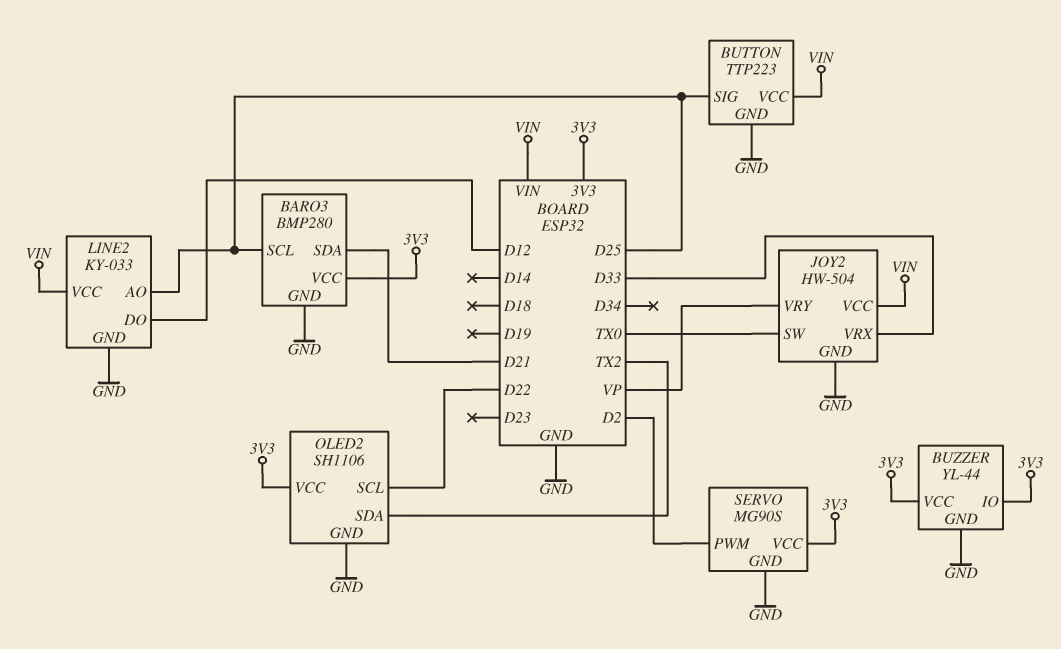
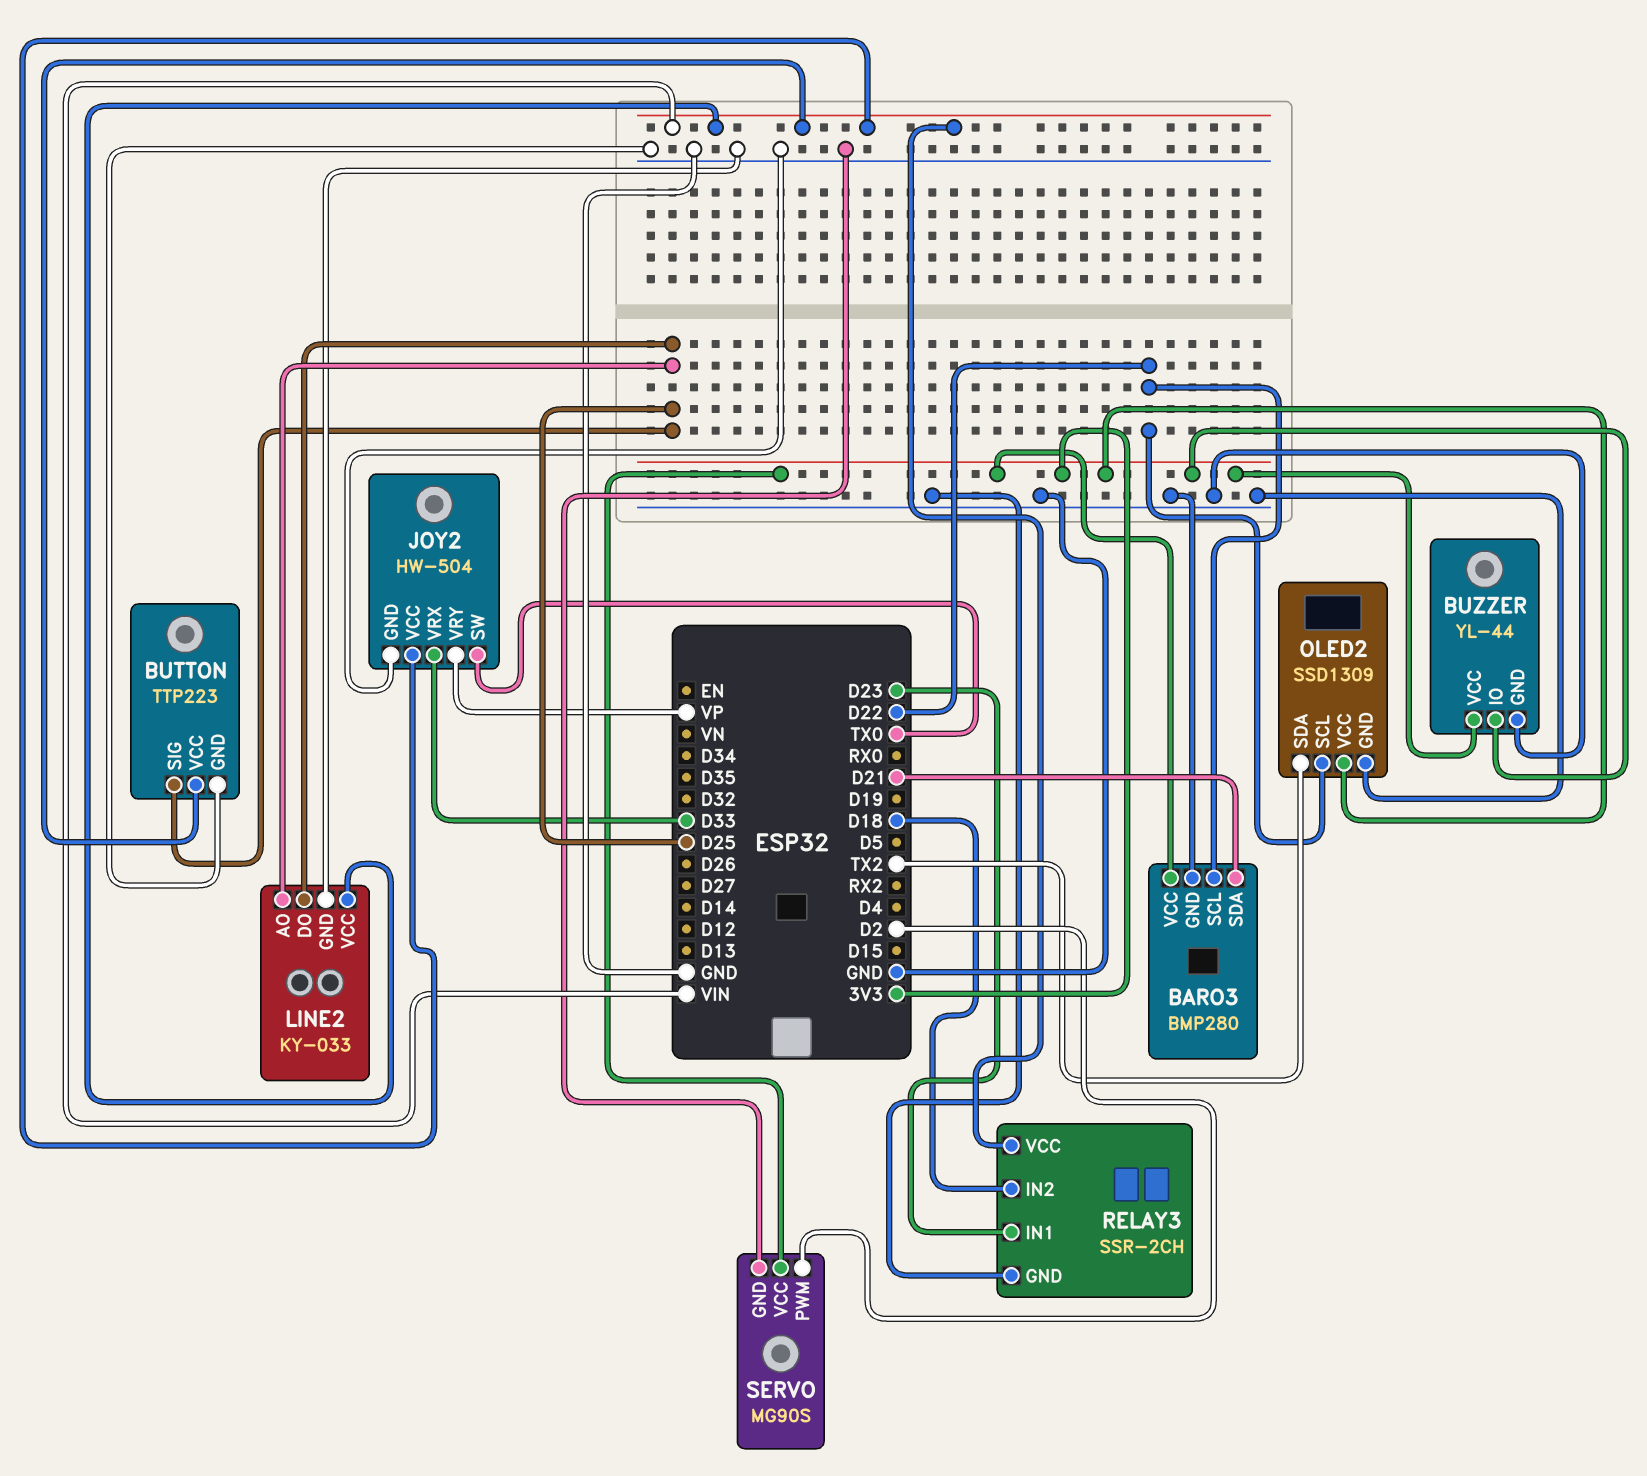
BARO3 pin SCL: D25 -> D22
LINE2 pin DO: D12 -> D25
OLED2: SH1106 -> SSD1309
RELAY3: none -> SSR-2CH
RELAY3 pin GND: none -> GND
RELAY3 pin IN1: none -> D23
RELAY3 pin IN2: none -> D18
RELAY3 pin VCC: none -> VIN

